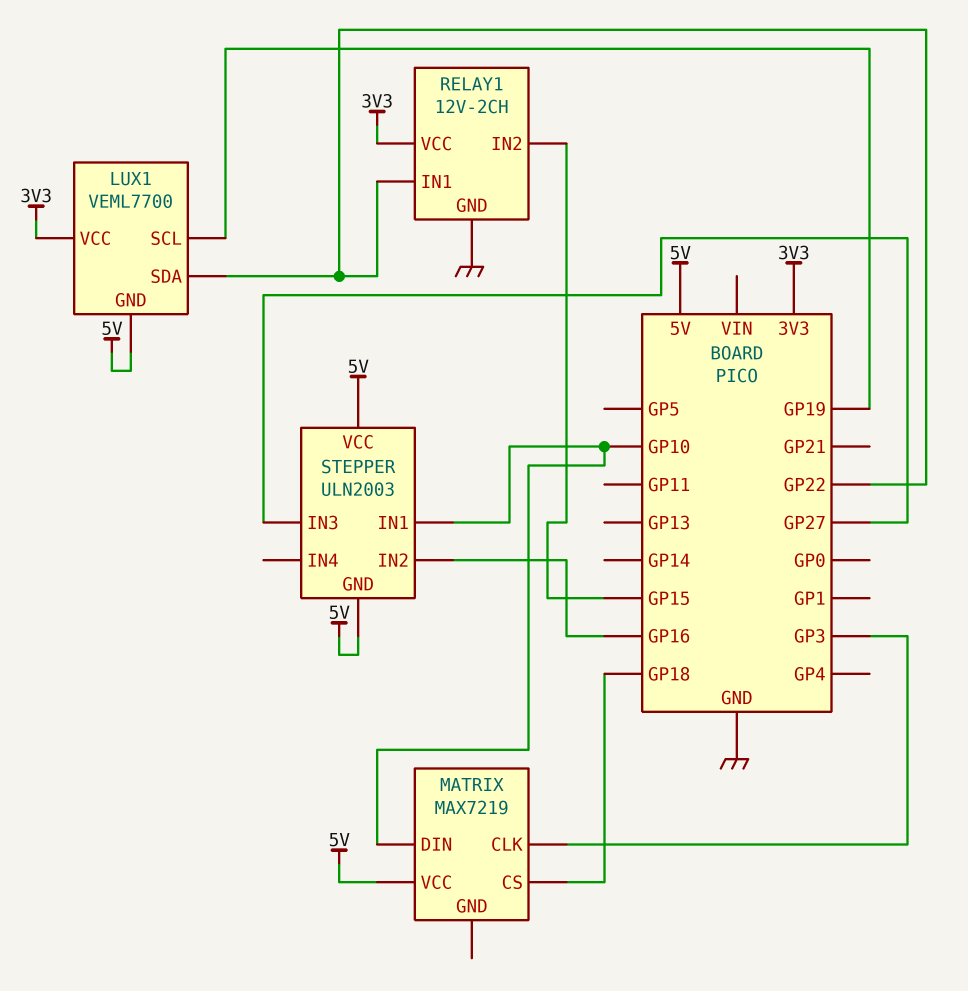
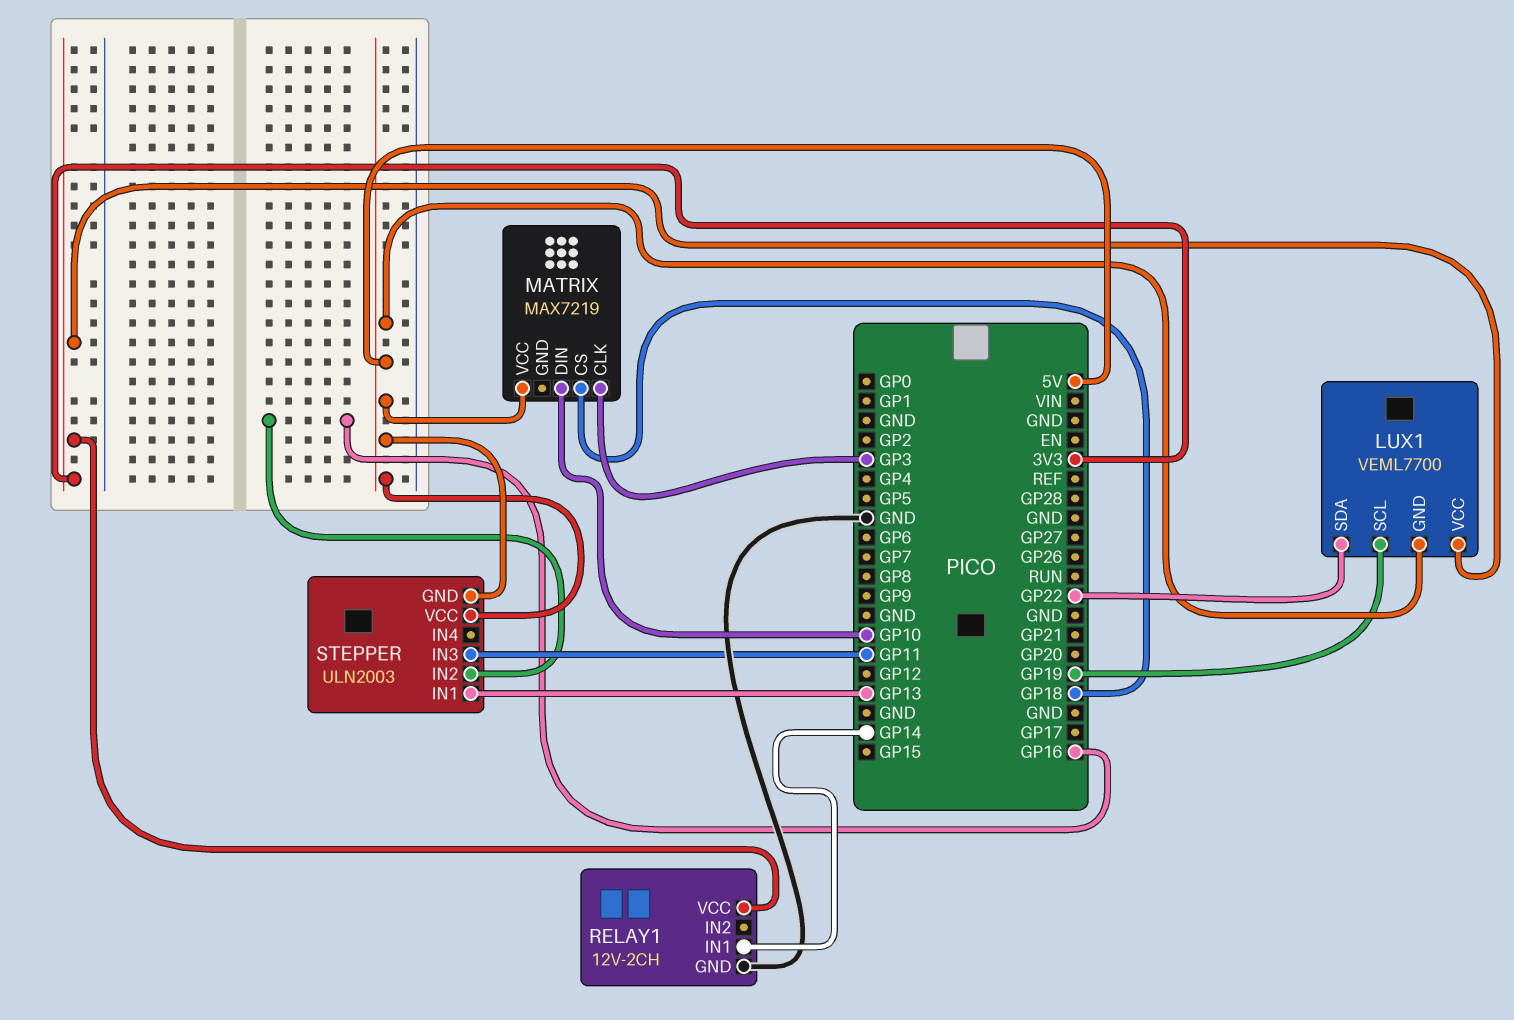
RELAY1 pin IN1: GP22 -> GP14
RELAY1 pin IN2: GP15 -> none
STEPPER pin IN1: GP10 -> GP13
STEPPER pin IN3: GP27 -> GP11

